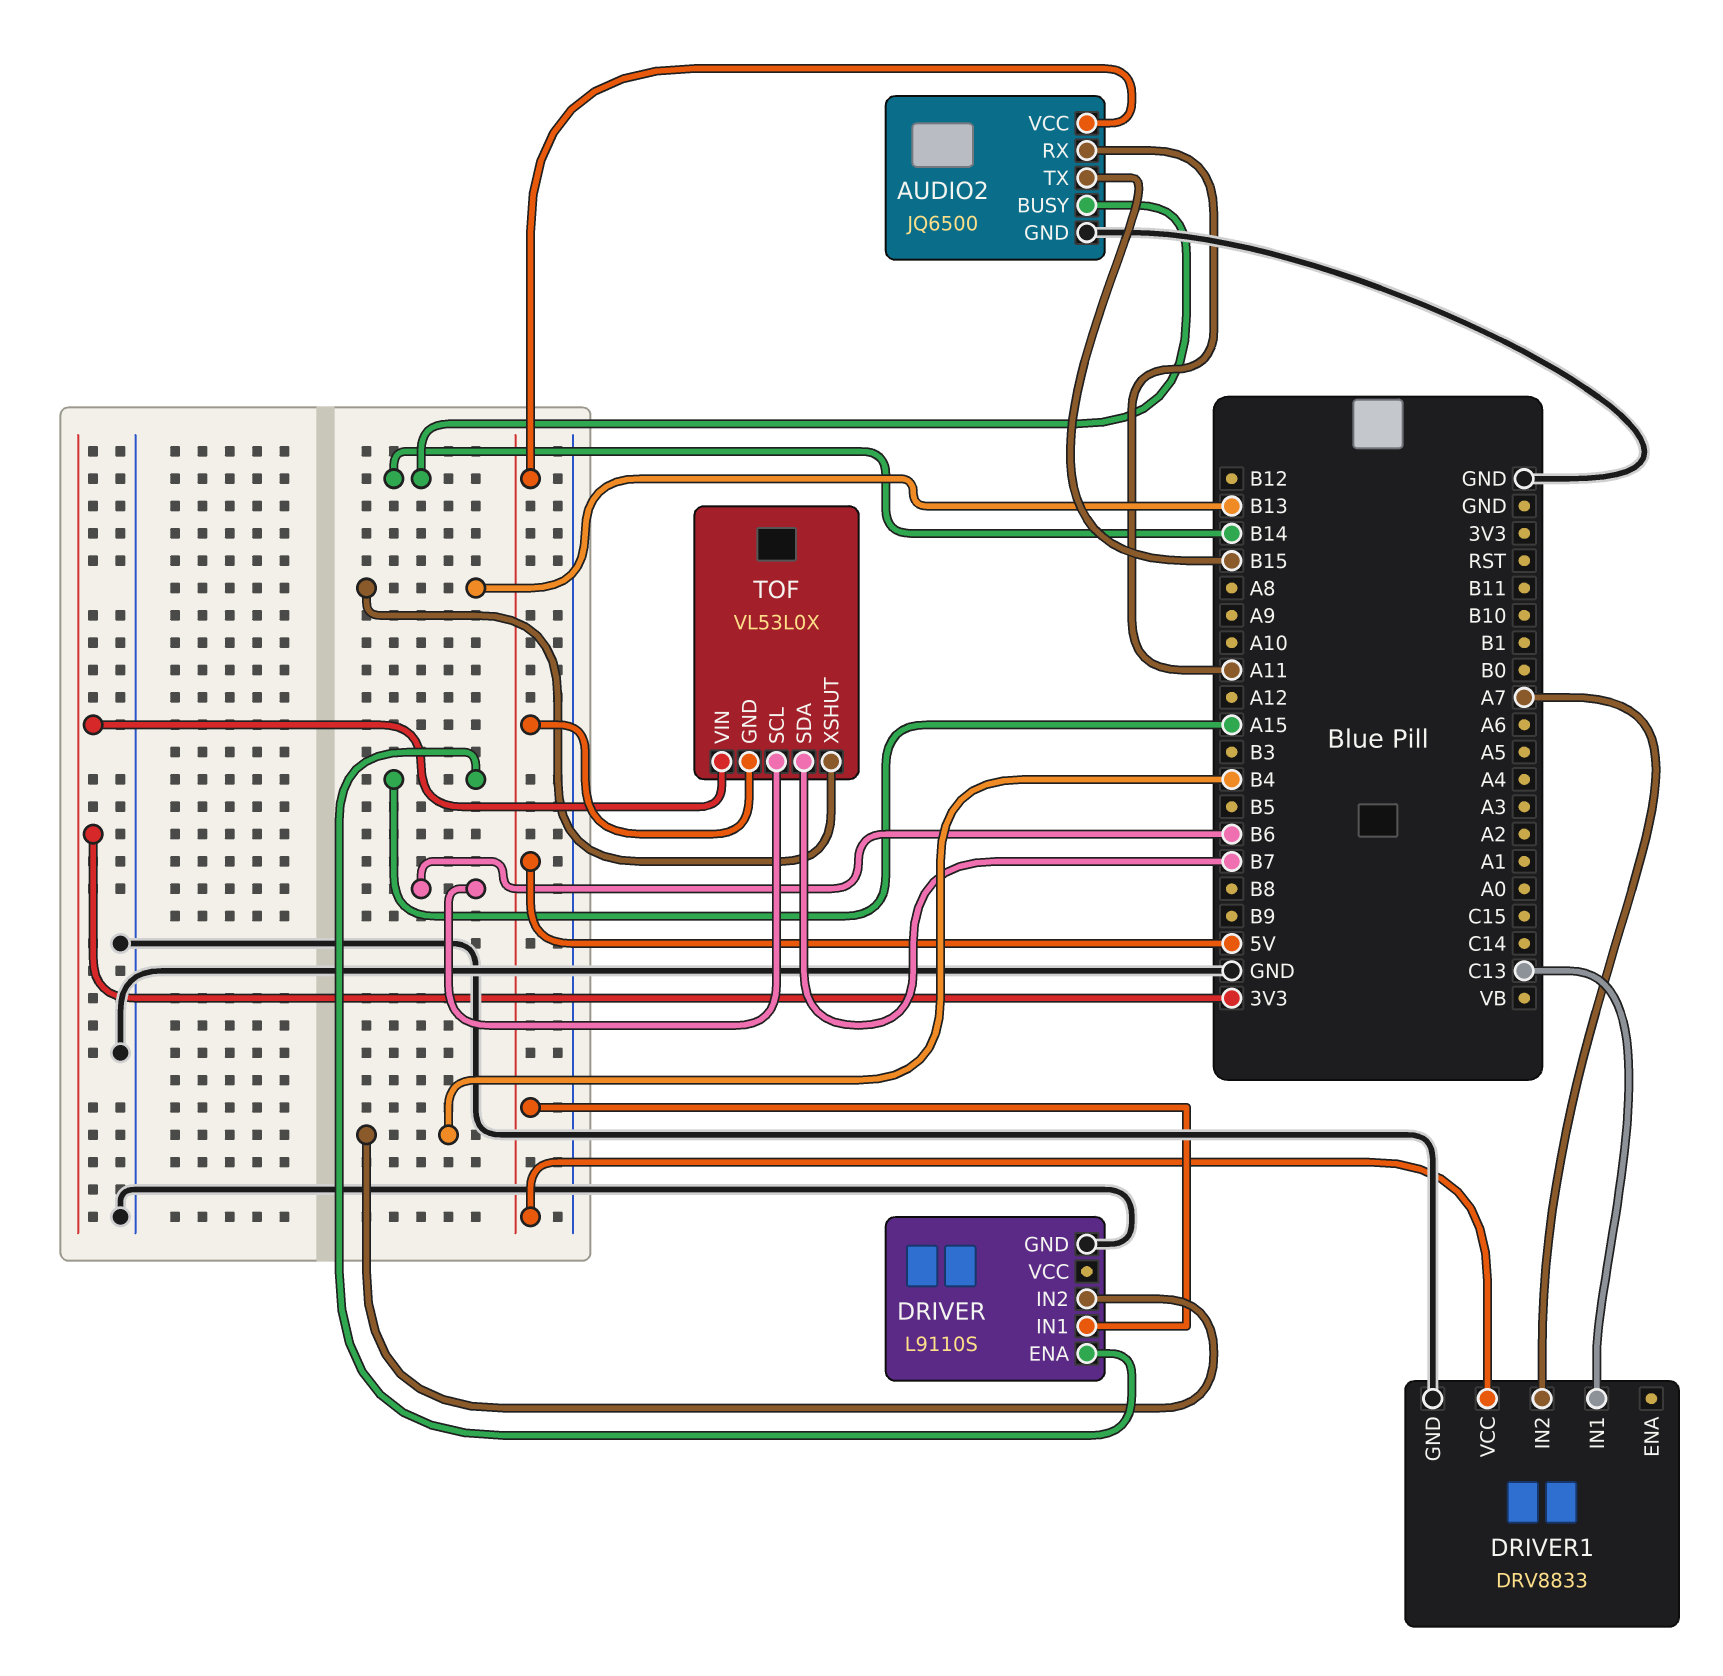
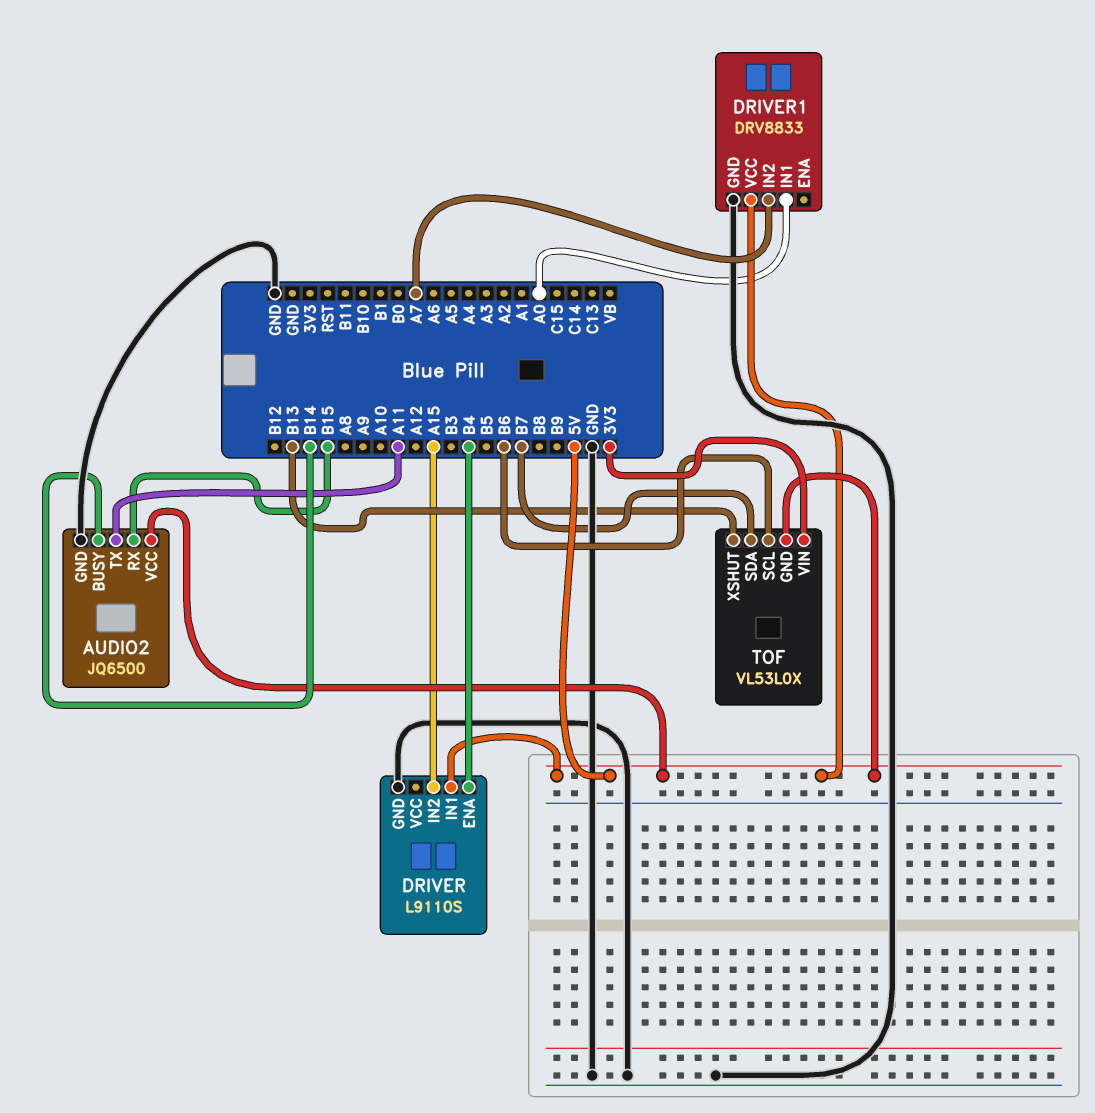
AUDIO2 pin RX: A11 -> B15
AUDIO2 pin TX: B15 -> A11
DRIVER pin ENA: A15 -> B4
DRIVER pin IN2: B4 -> A15
DRIVER1 pin IN1: C13 -> A0

